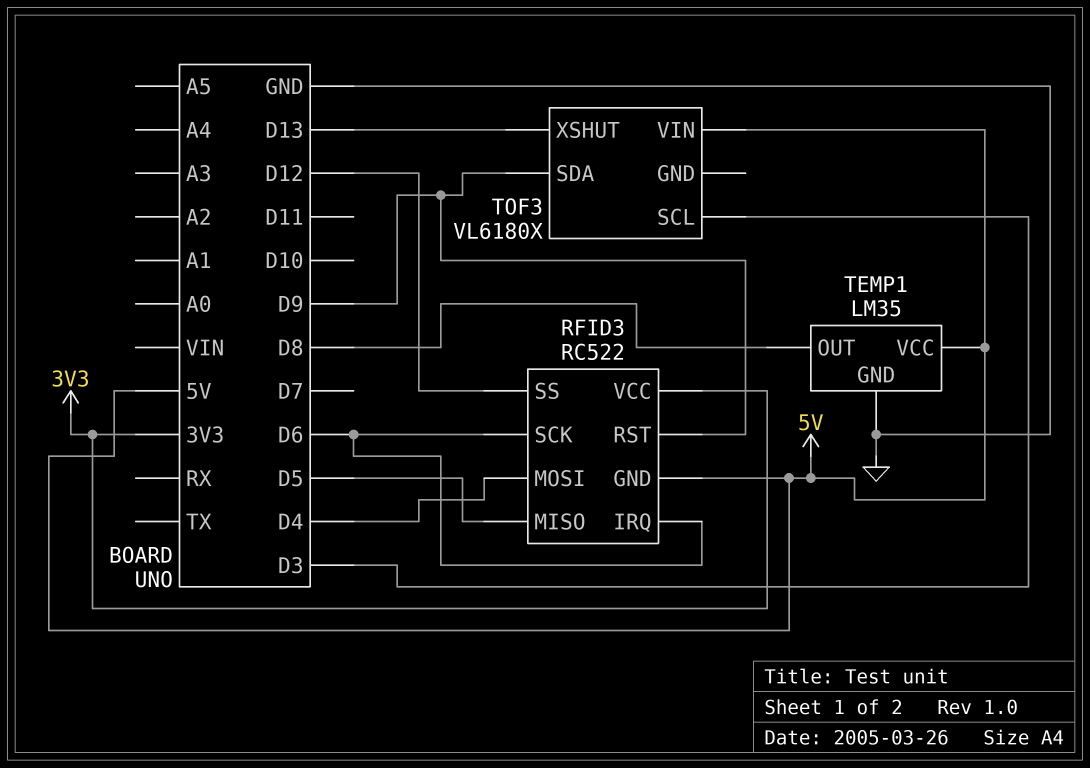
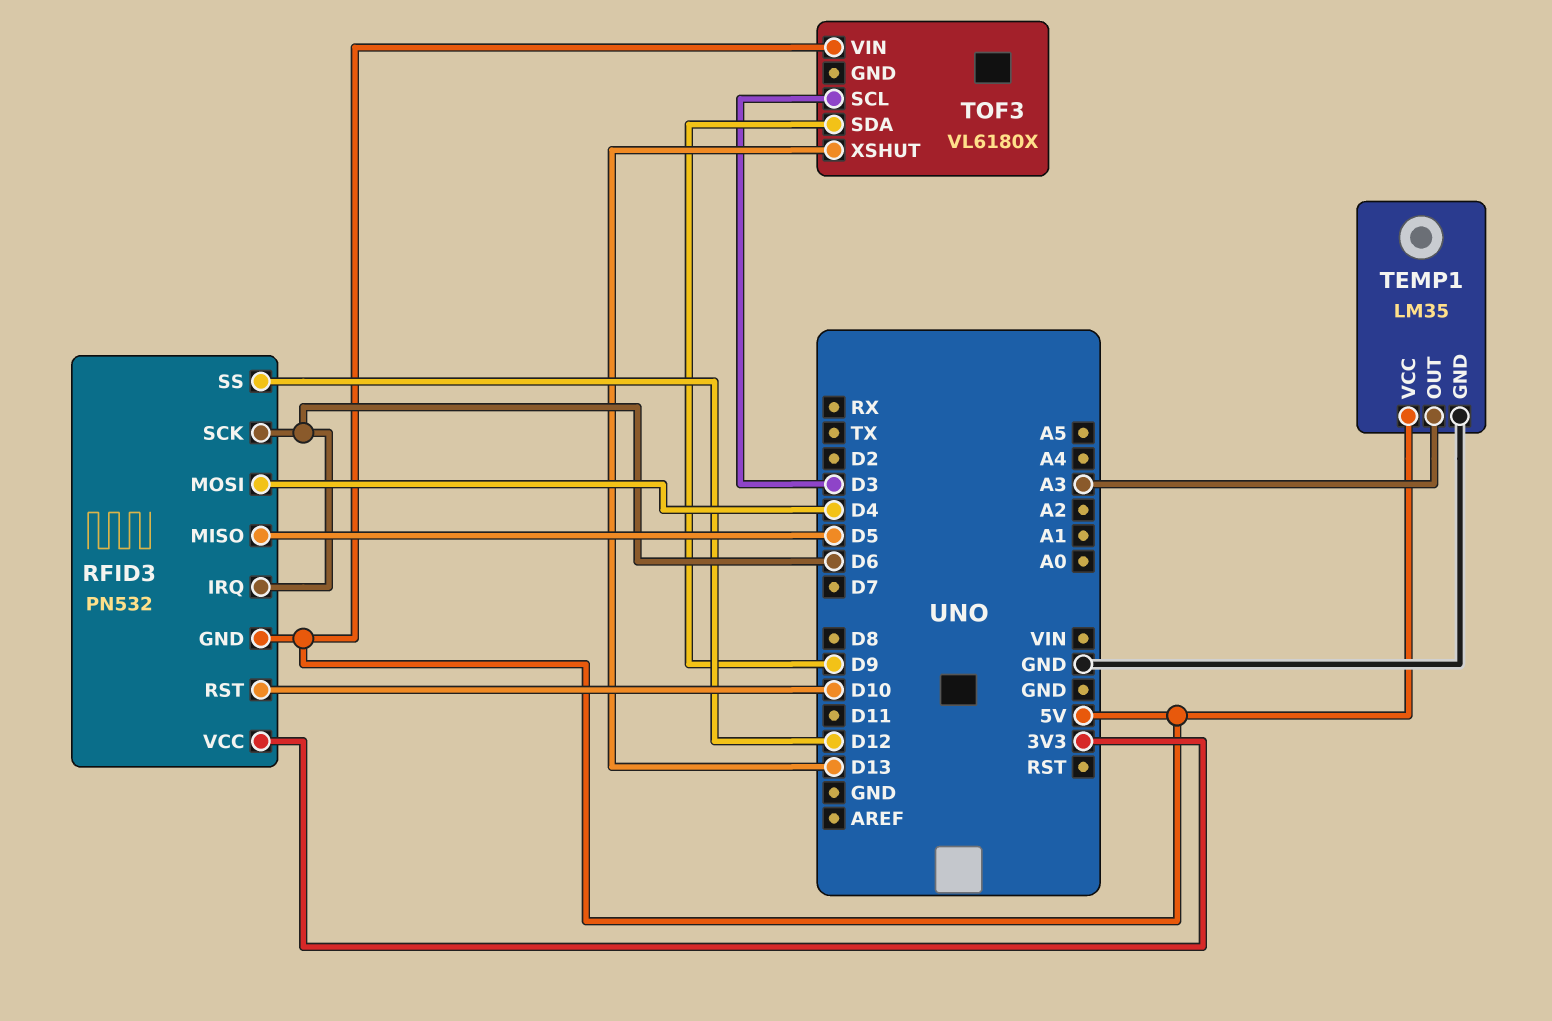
RFID3: RC522 -> PN532
RFID3 pin RST: D9 -> D10
TEMP1 pin OUT: D8 -> A3

